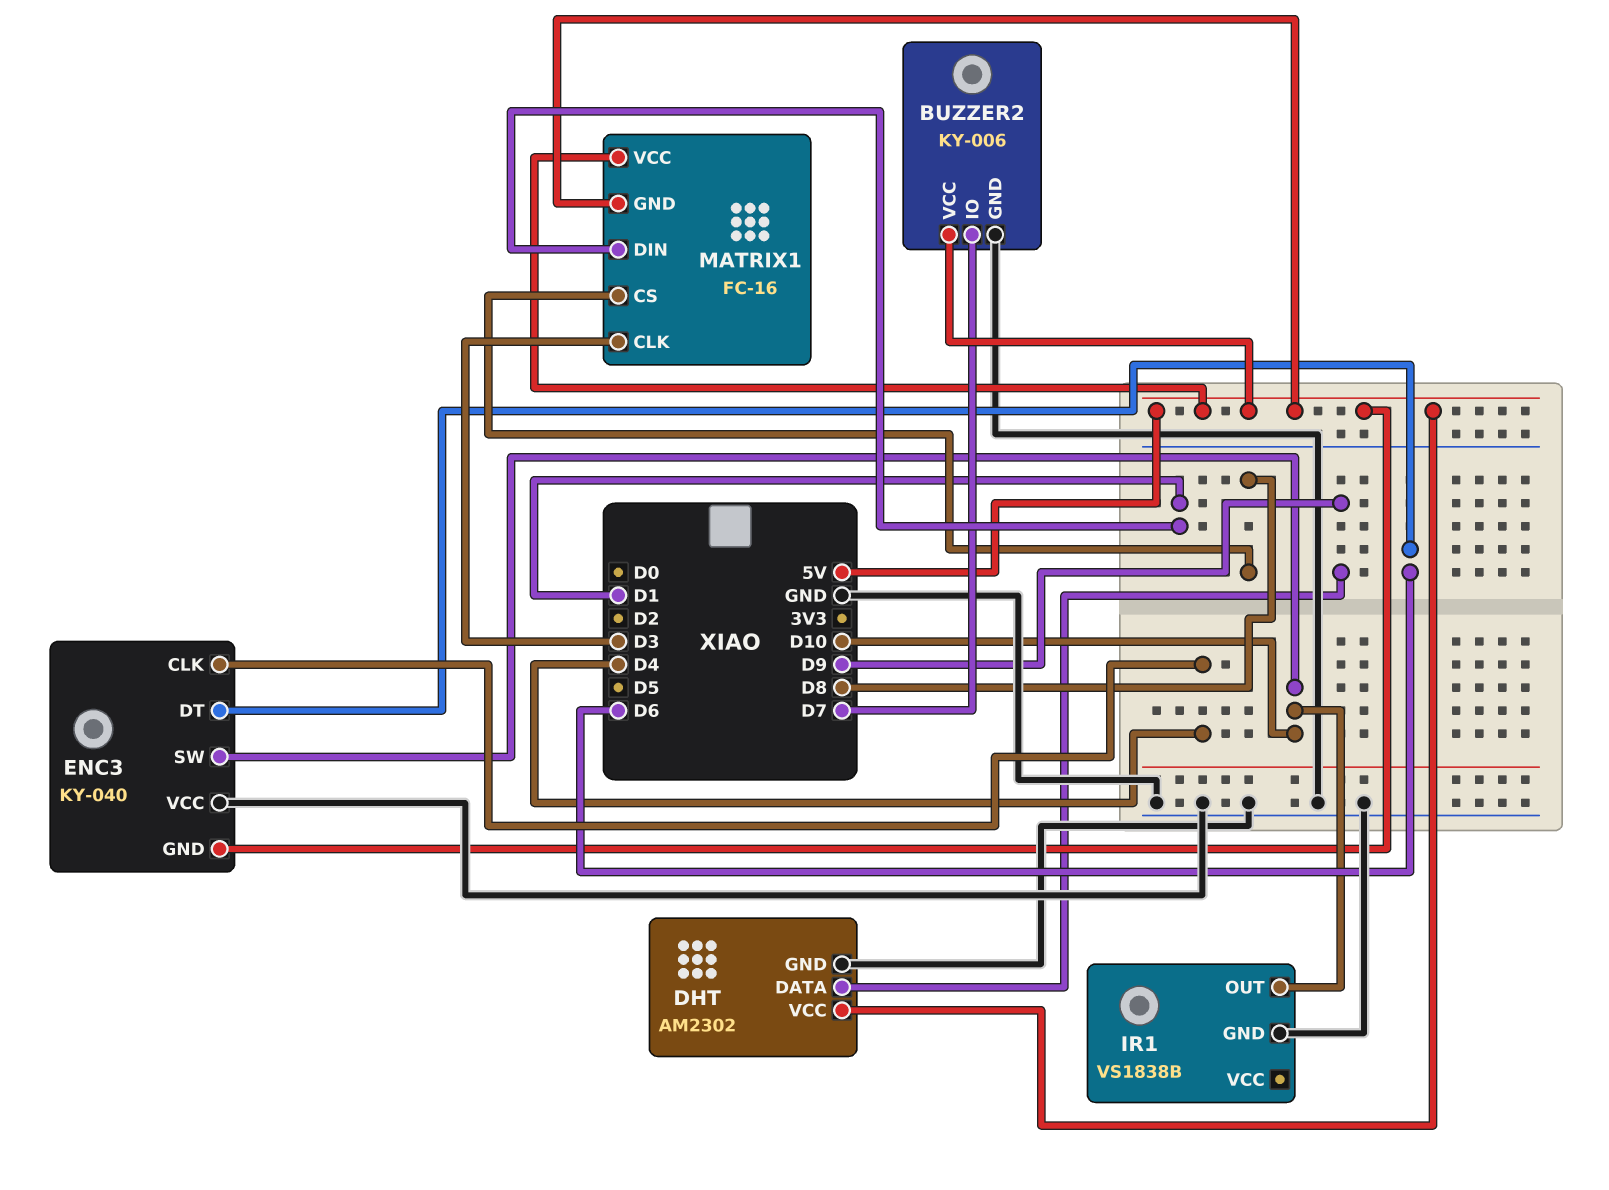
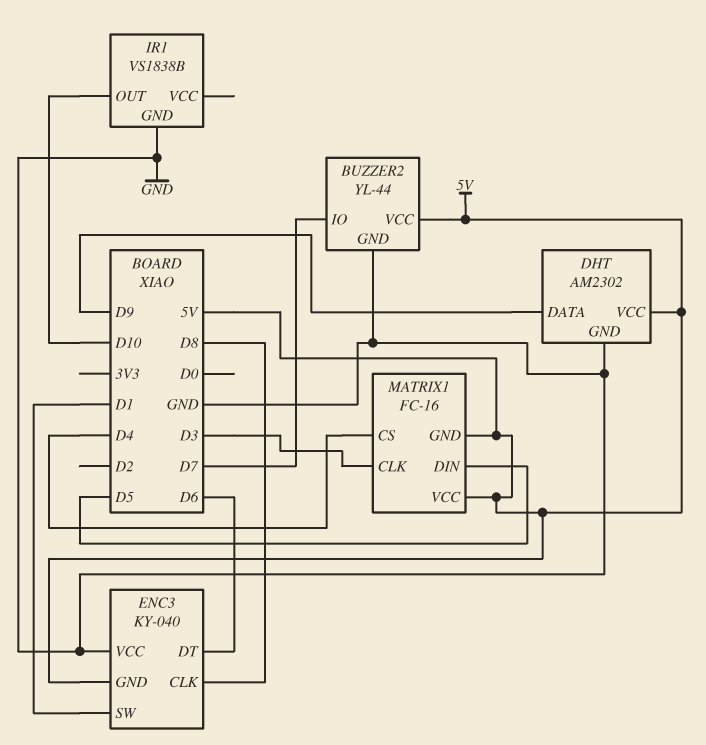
BUZZER2: KY-006 -> YL-44
ENC3 pin CLK: D4 -> D8
ENC3 pin SW: D10 -> D1
MATRIX1 pin CS: D8 -> D4
MATRIX1 pin DIN: D1 -> D5

